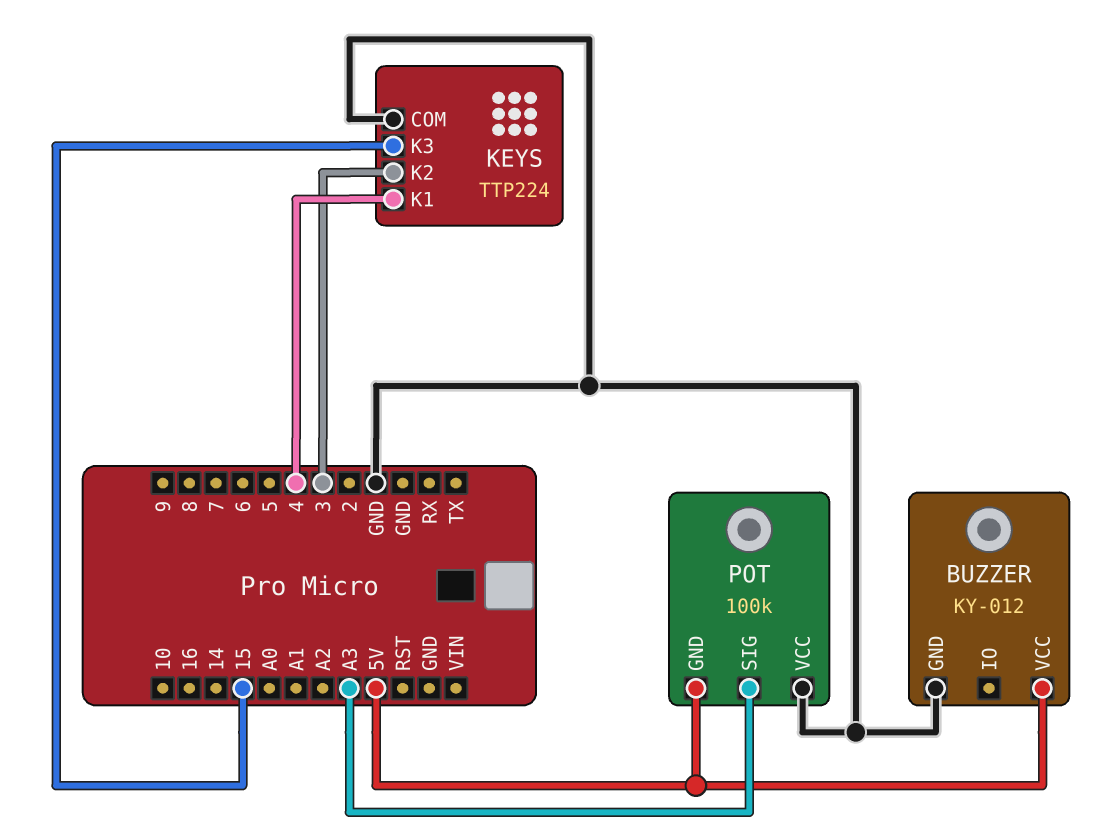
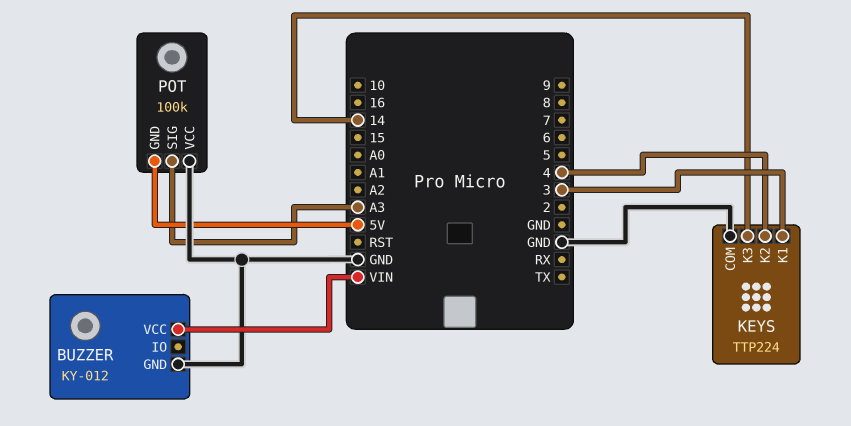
BUZZER pin VCC: 5V -> VIN
KEYS pin K1: 4 -> 3
KEYS pin K2: 3 -> 4
KEYS pin K3: 15 -> 14

